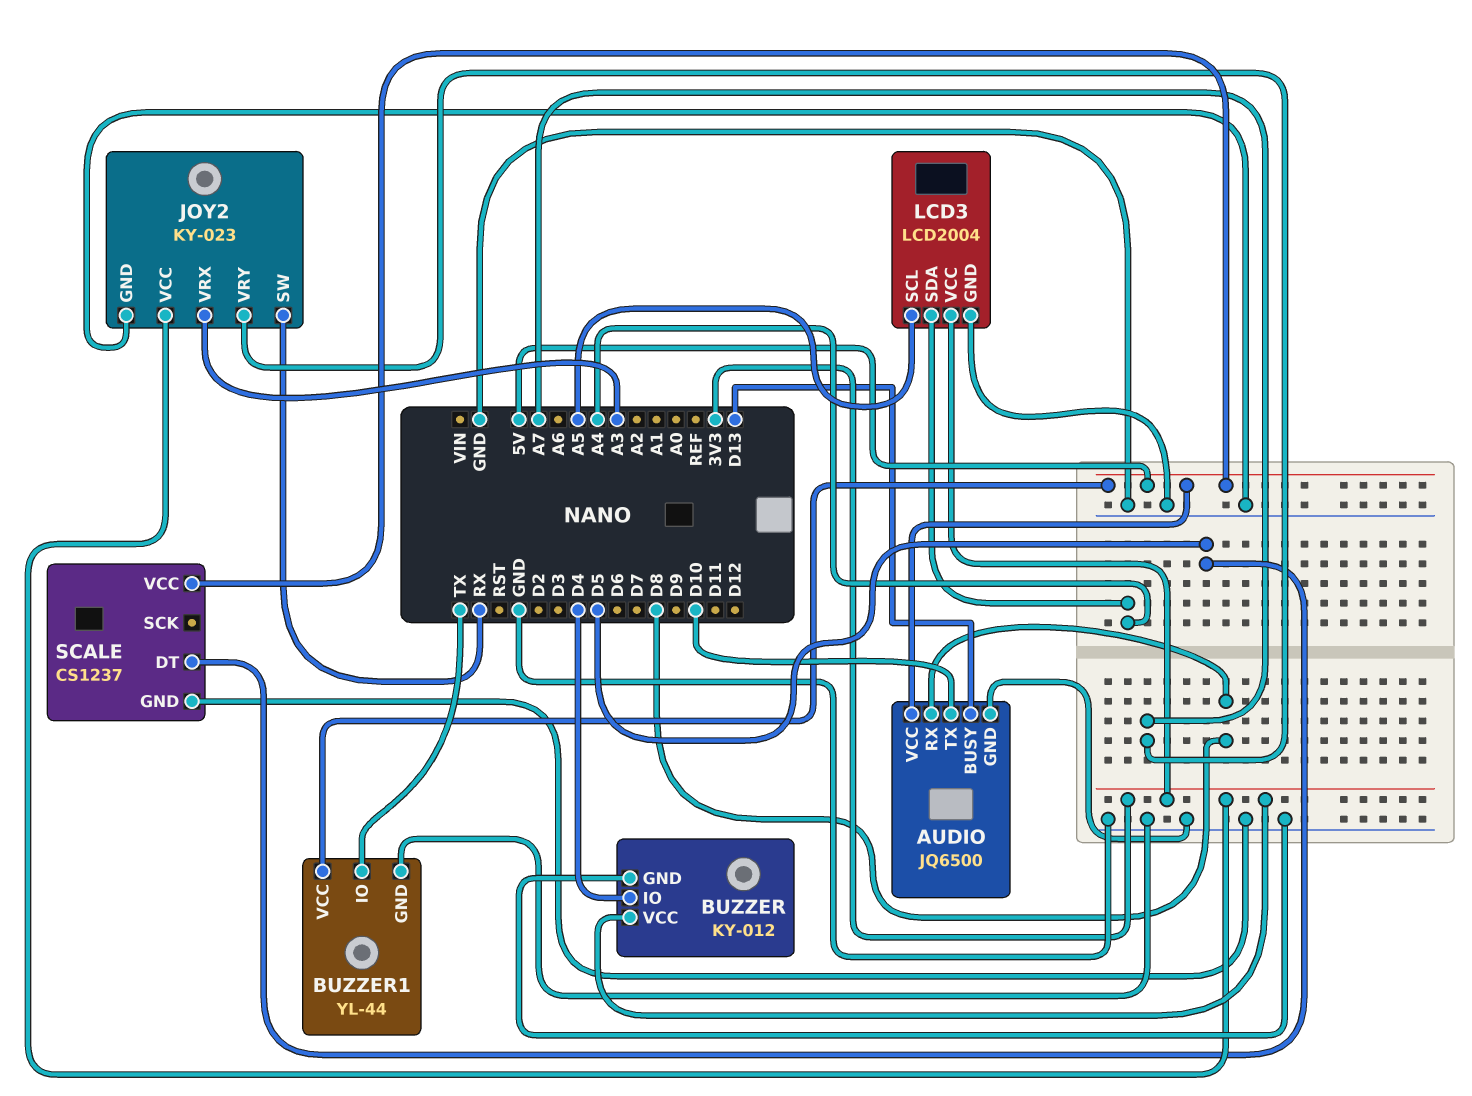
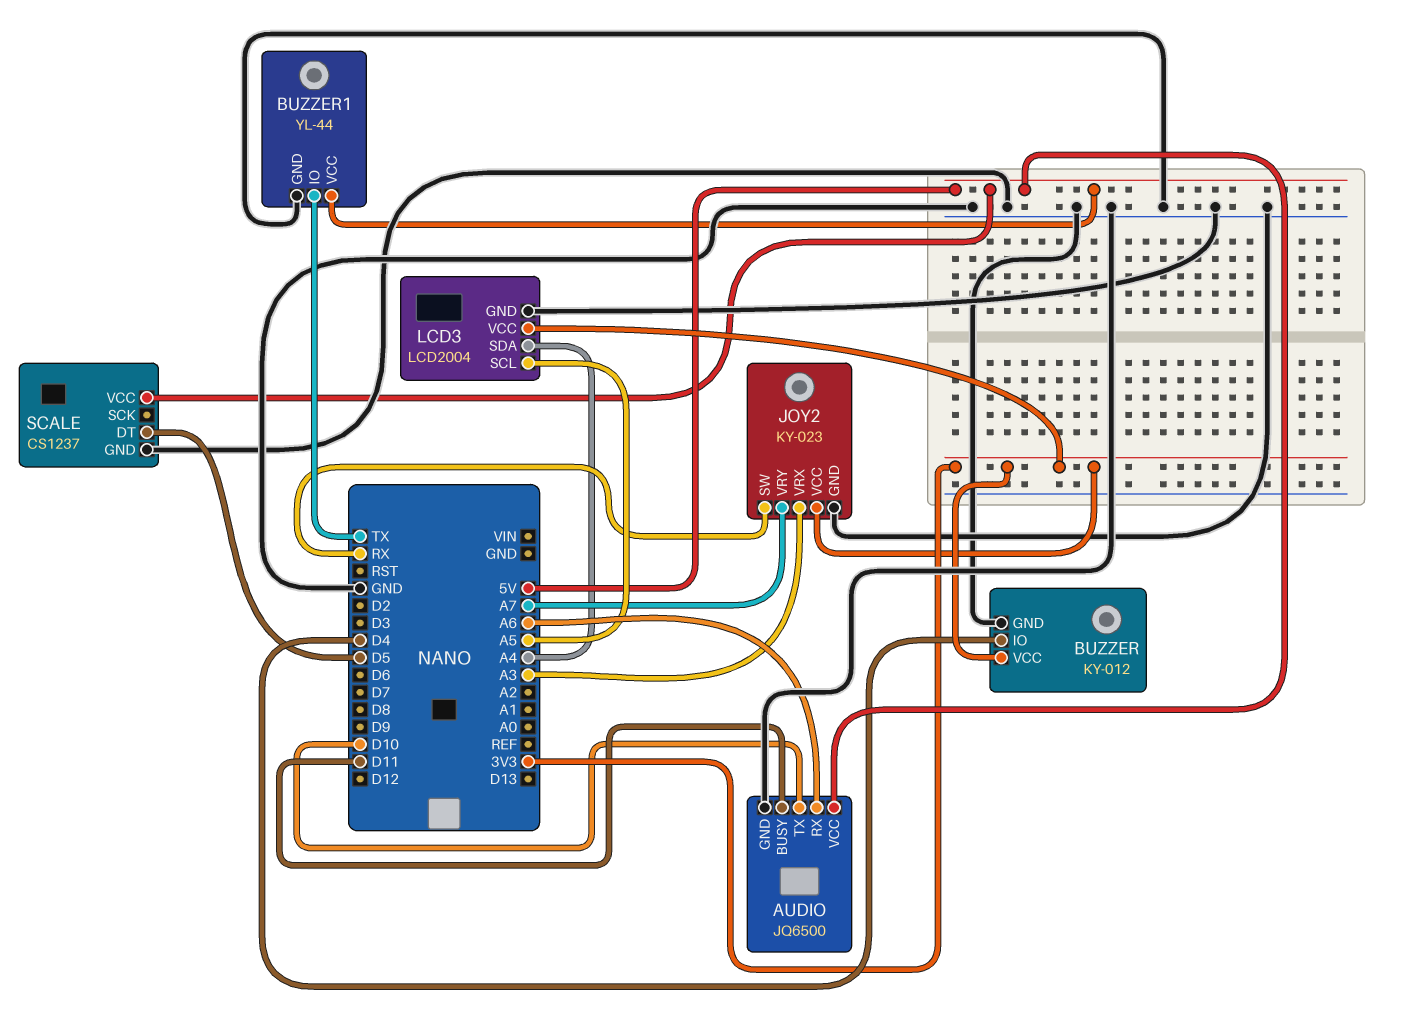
AUDIO pin BUSY: D13 -> D11
AUDIO pin RX: D8 -> A6

